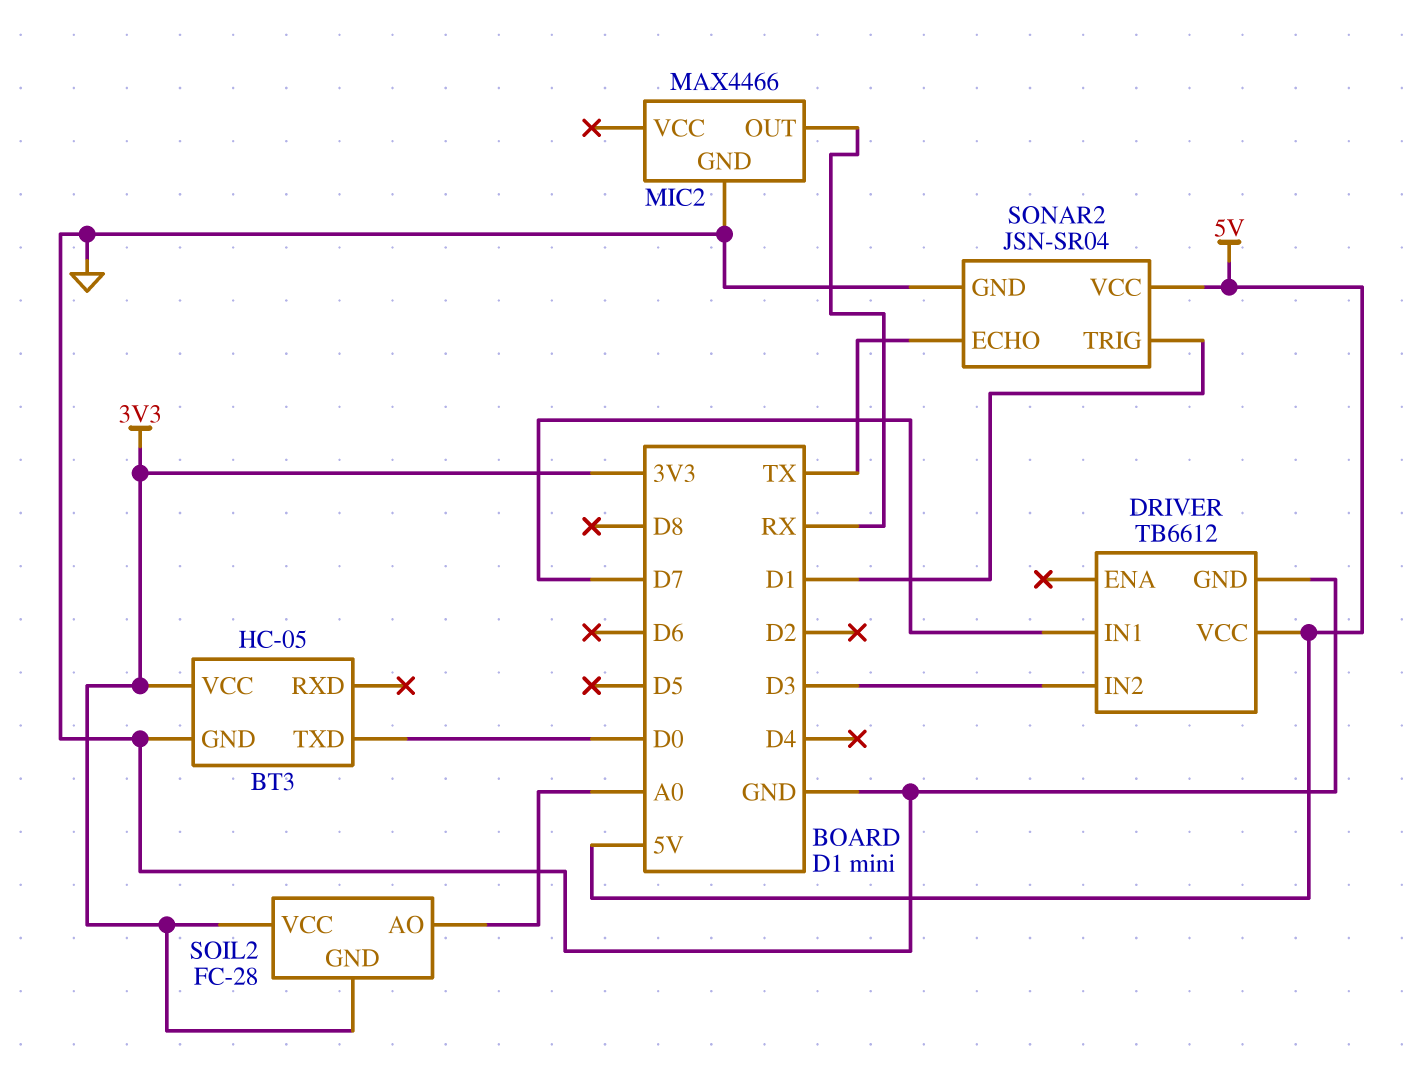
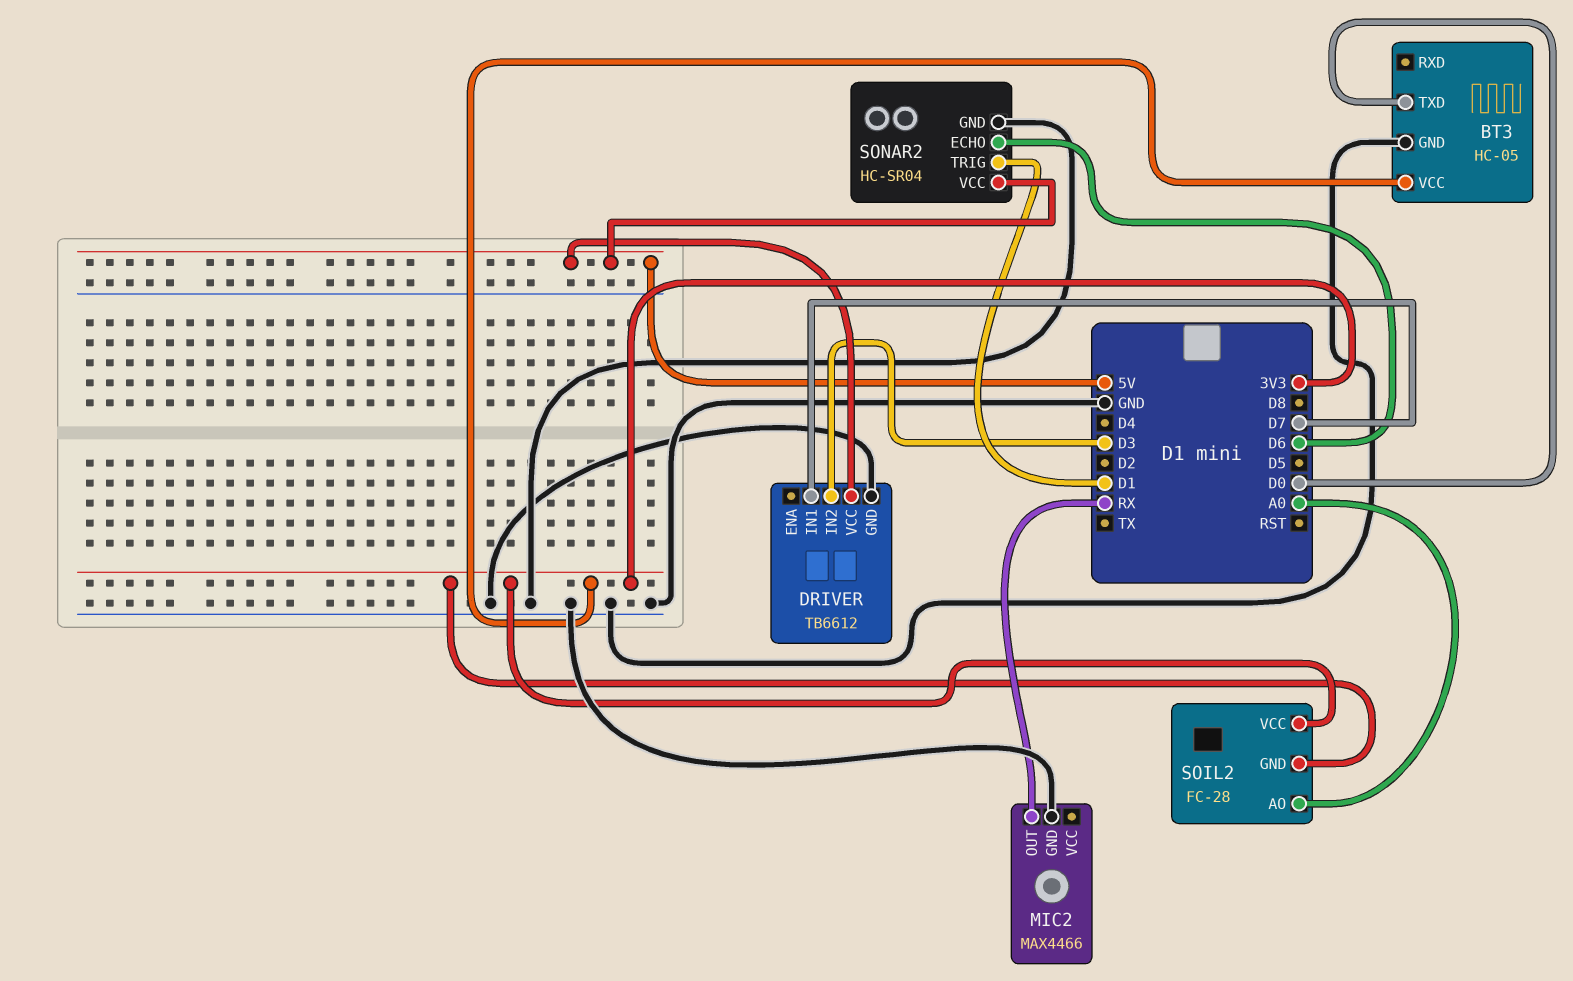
SONAR2: JSN-SR04 -> HC-SR04
SONAR2 pin ECHO: TX -> D6

